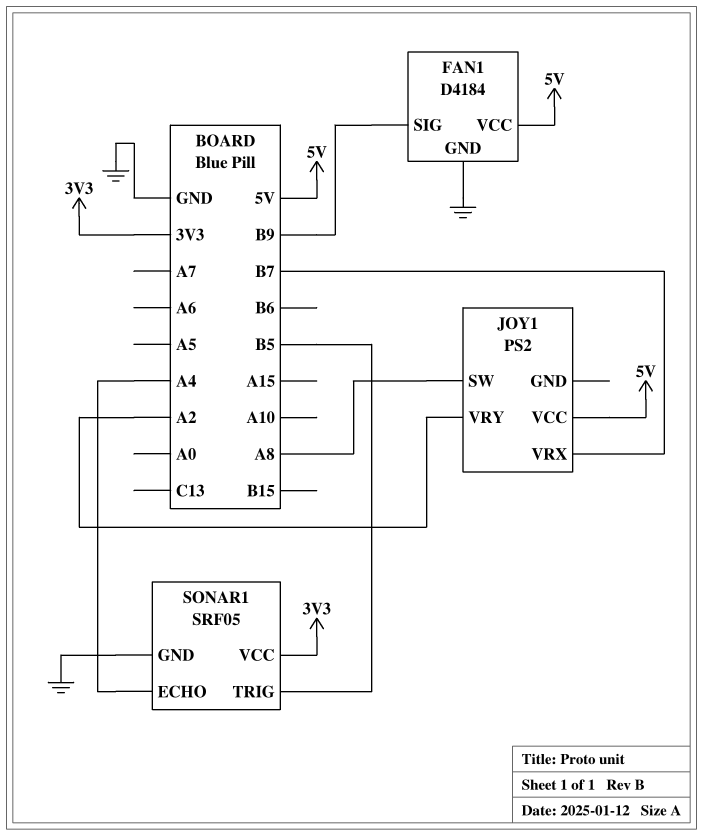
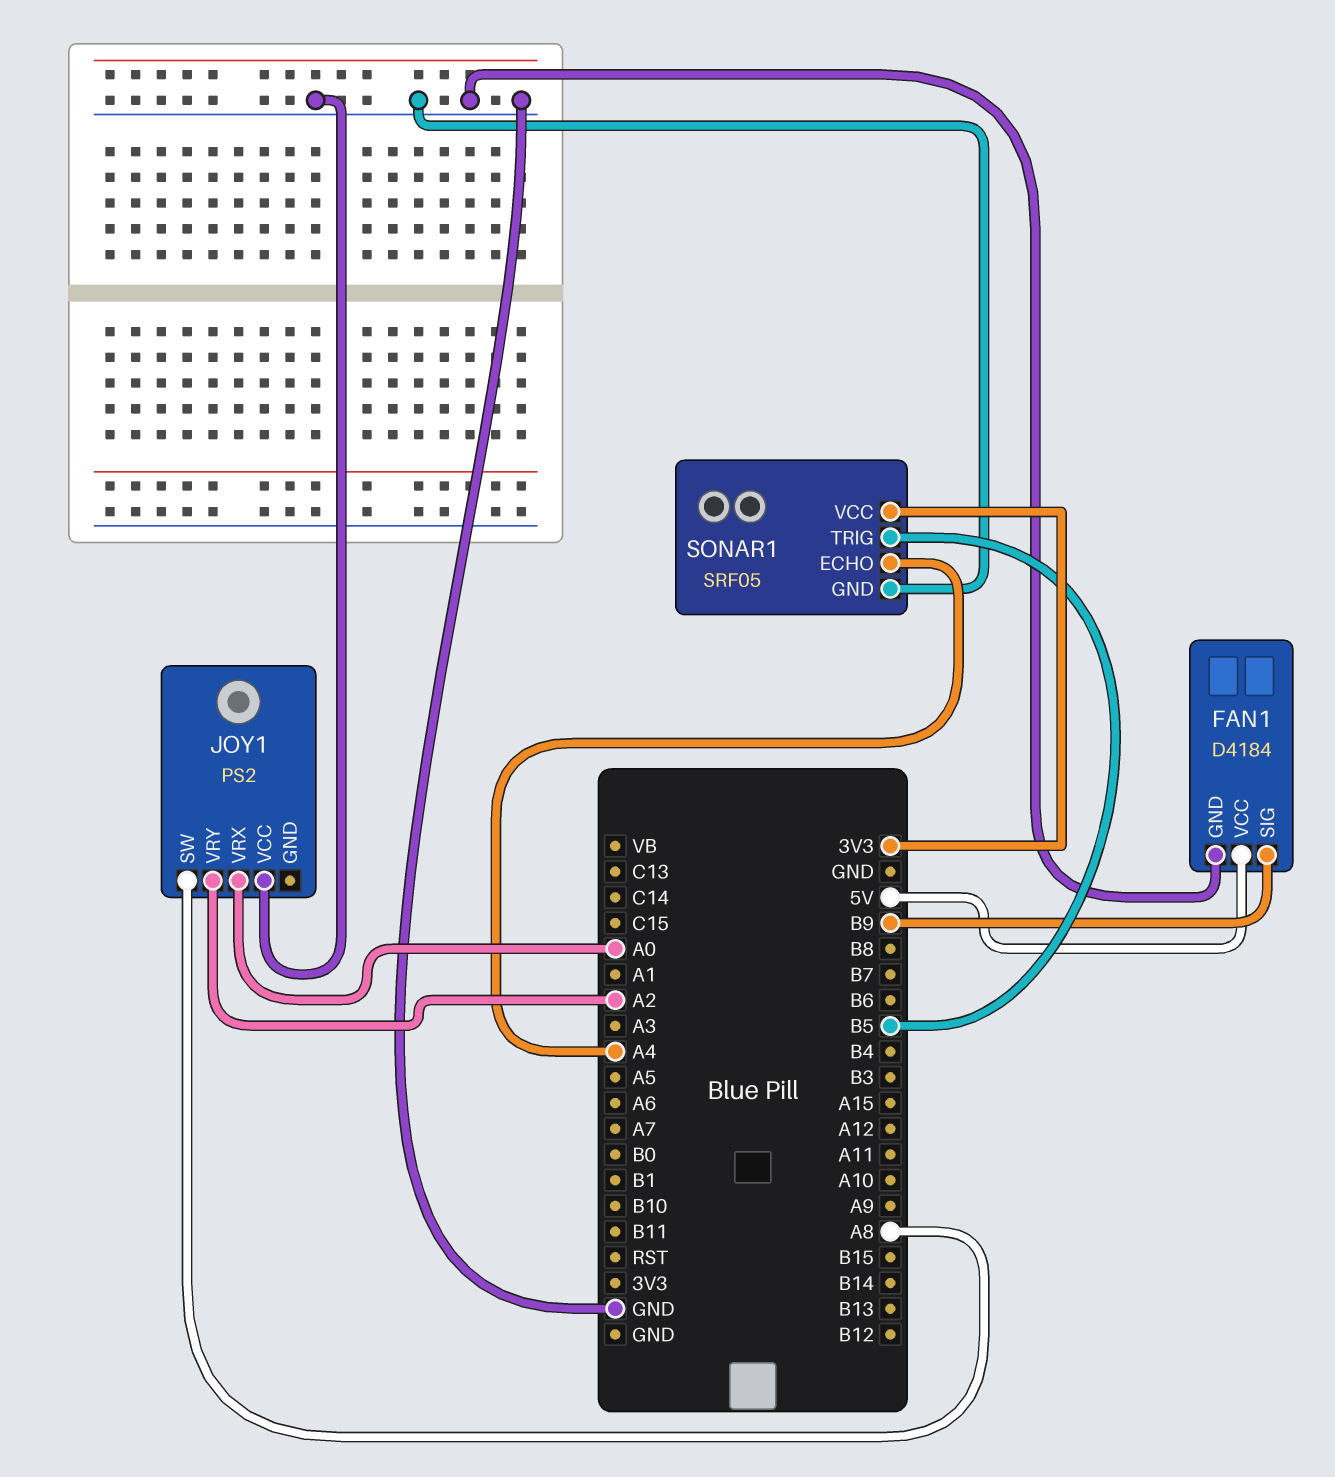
JOY1 pin VCC: 5V -> GND
JOY1 pin VRX: B7 -> A0

